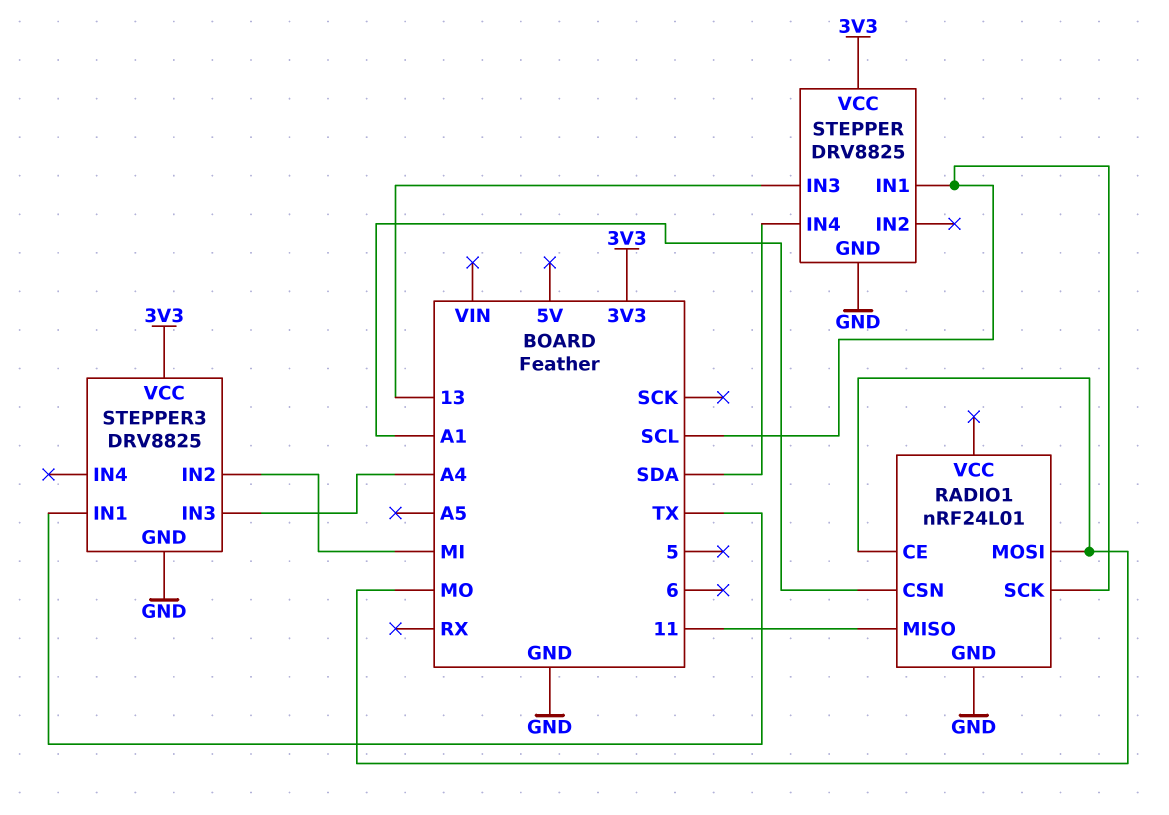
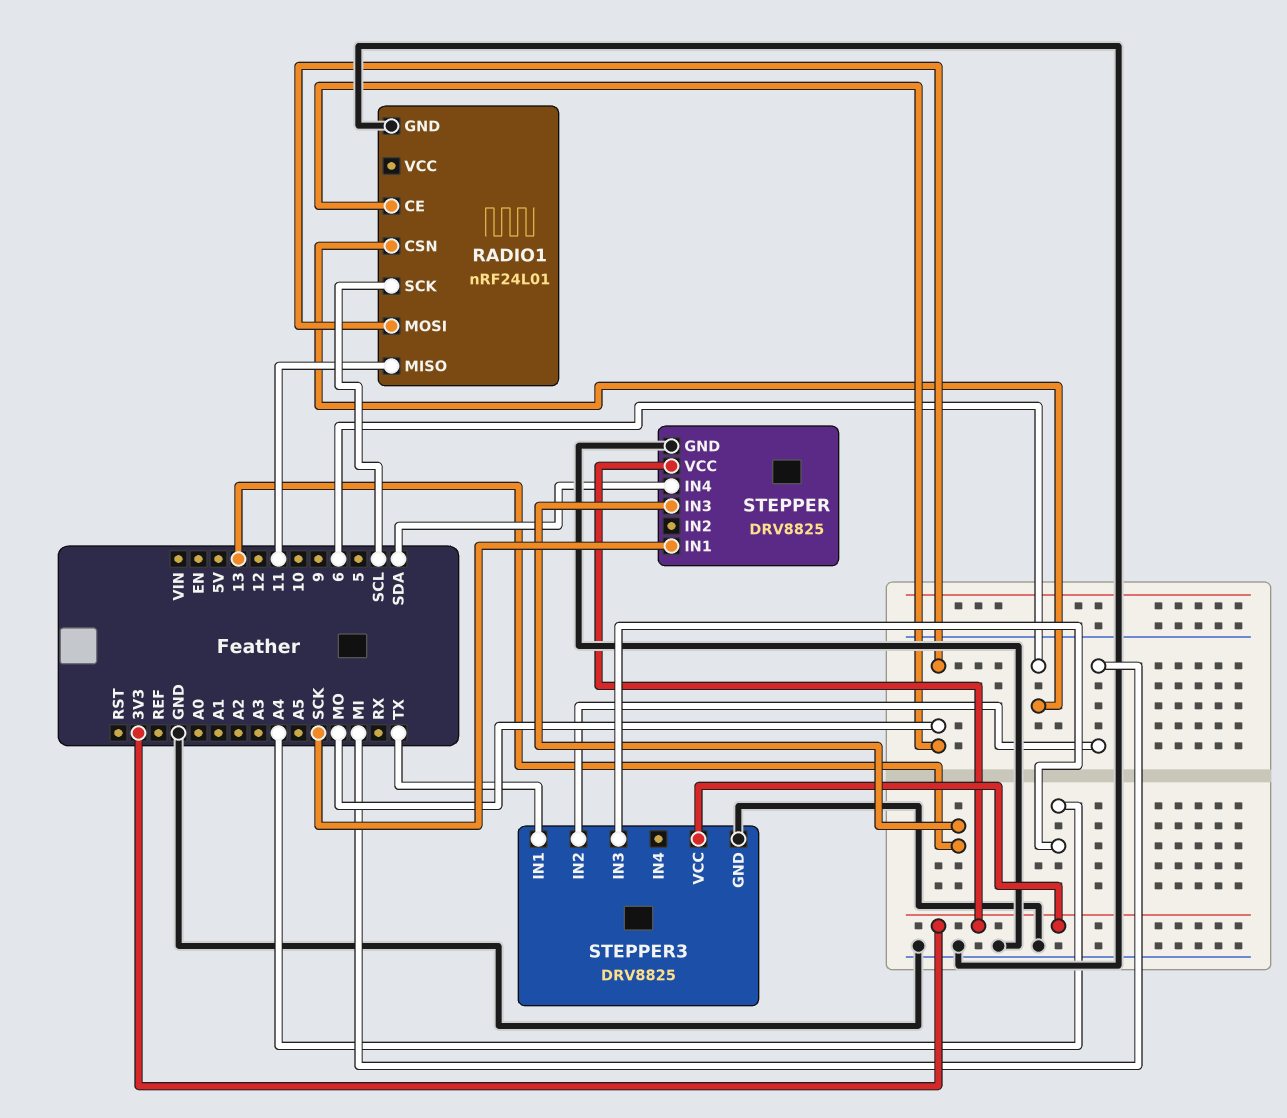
RADIO1 pin CSN: A1 -> 6
STEPPER pin IN1: SCL -> SCK

